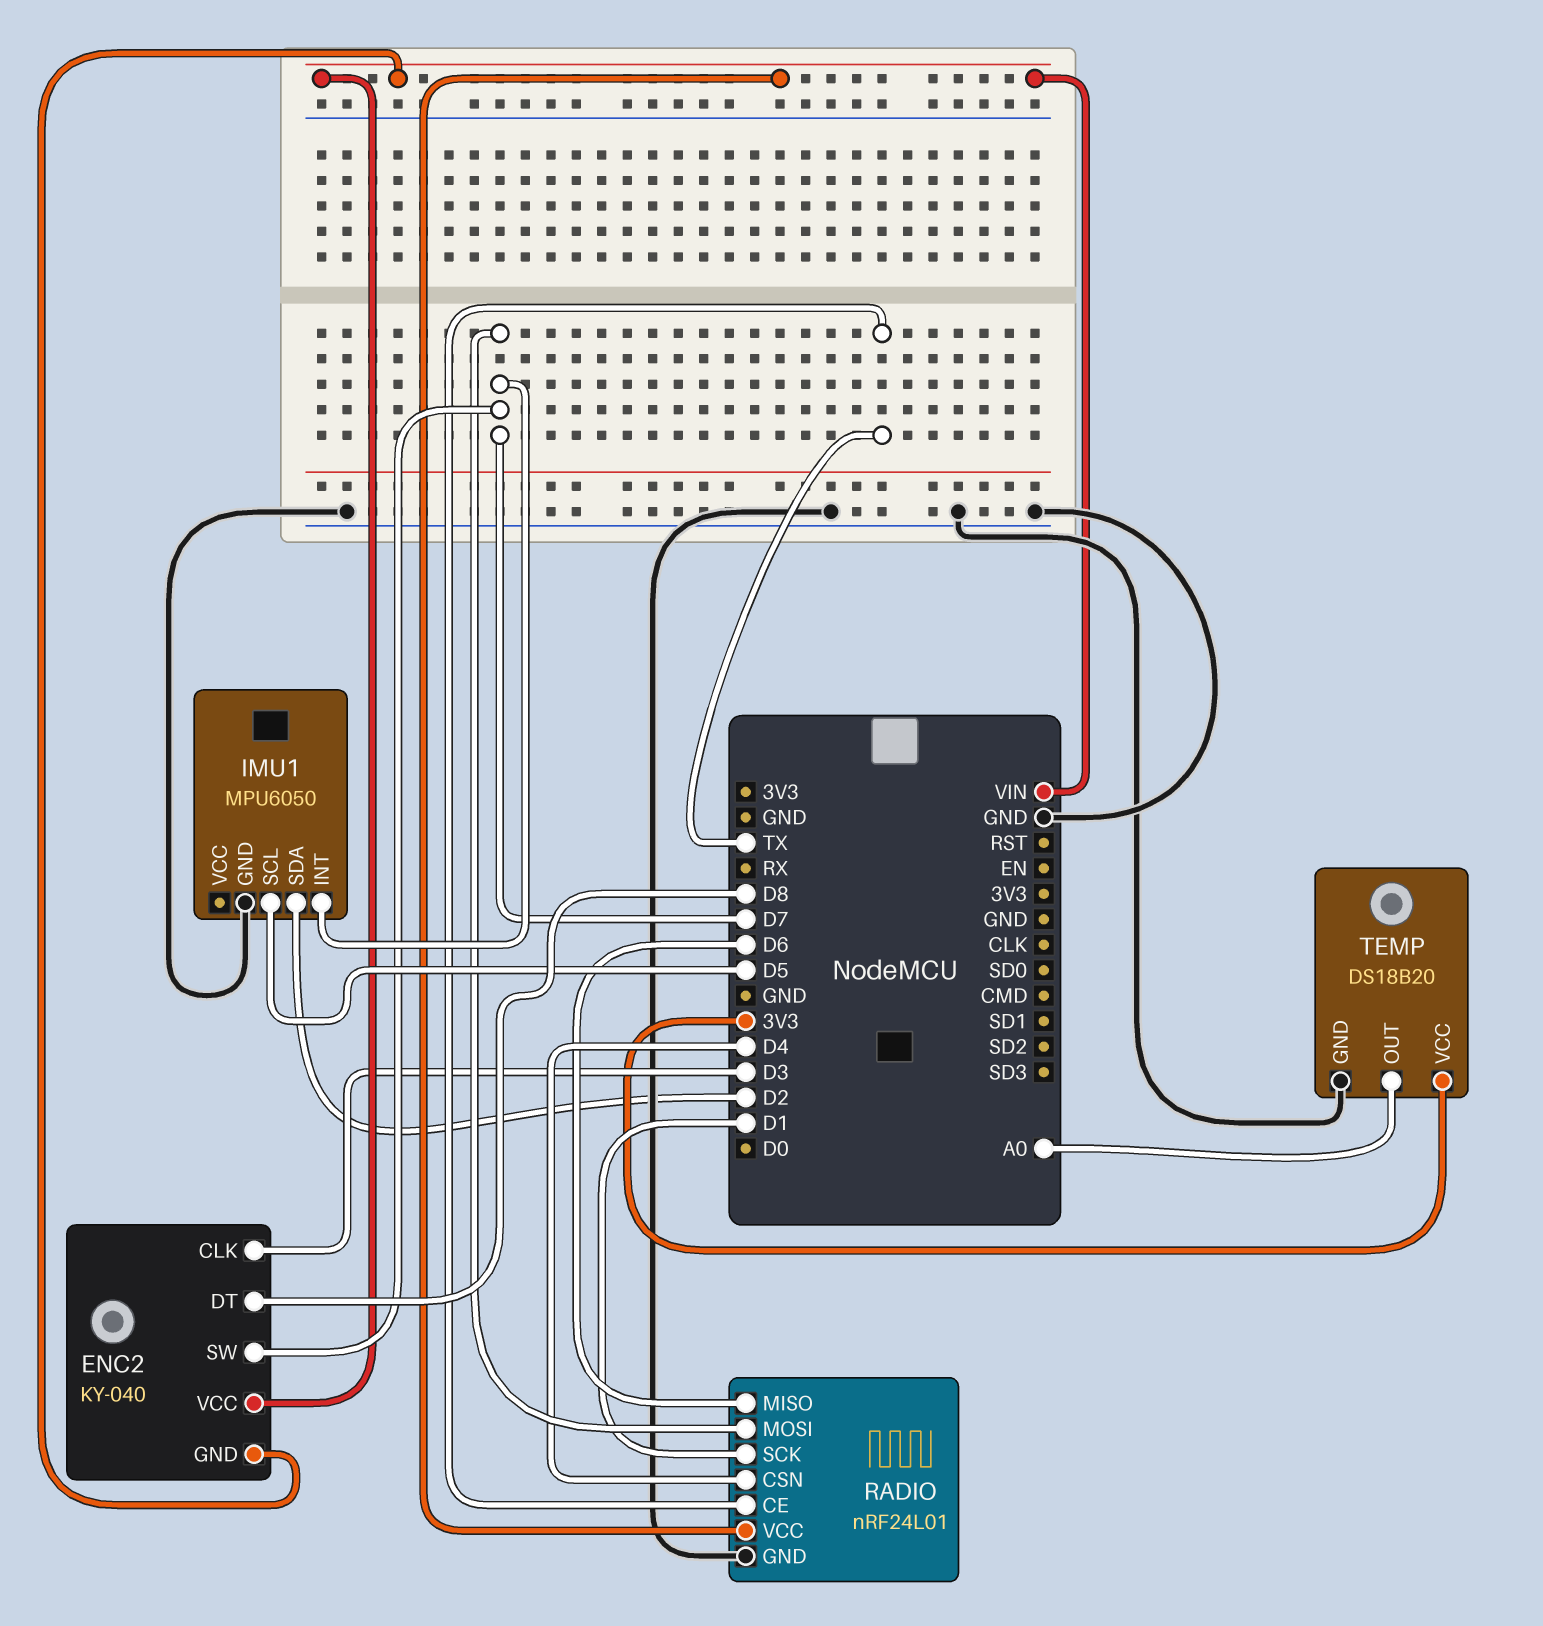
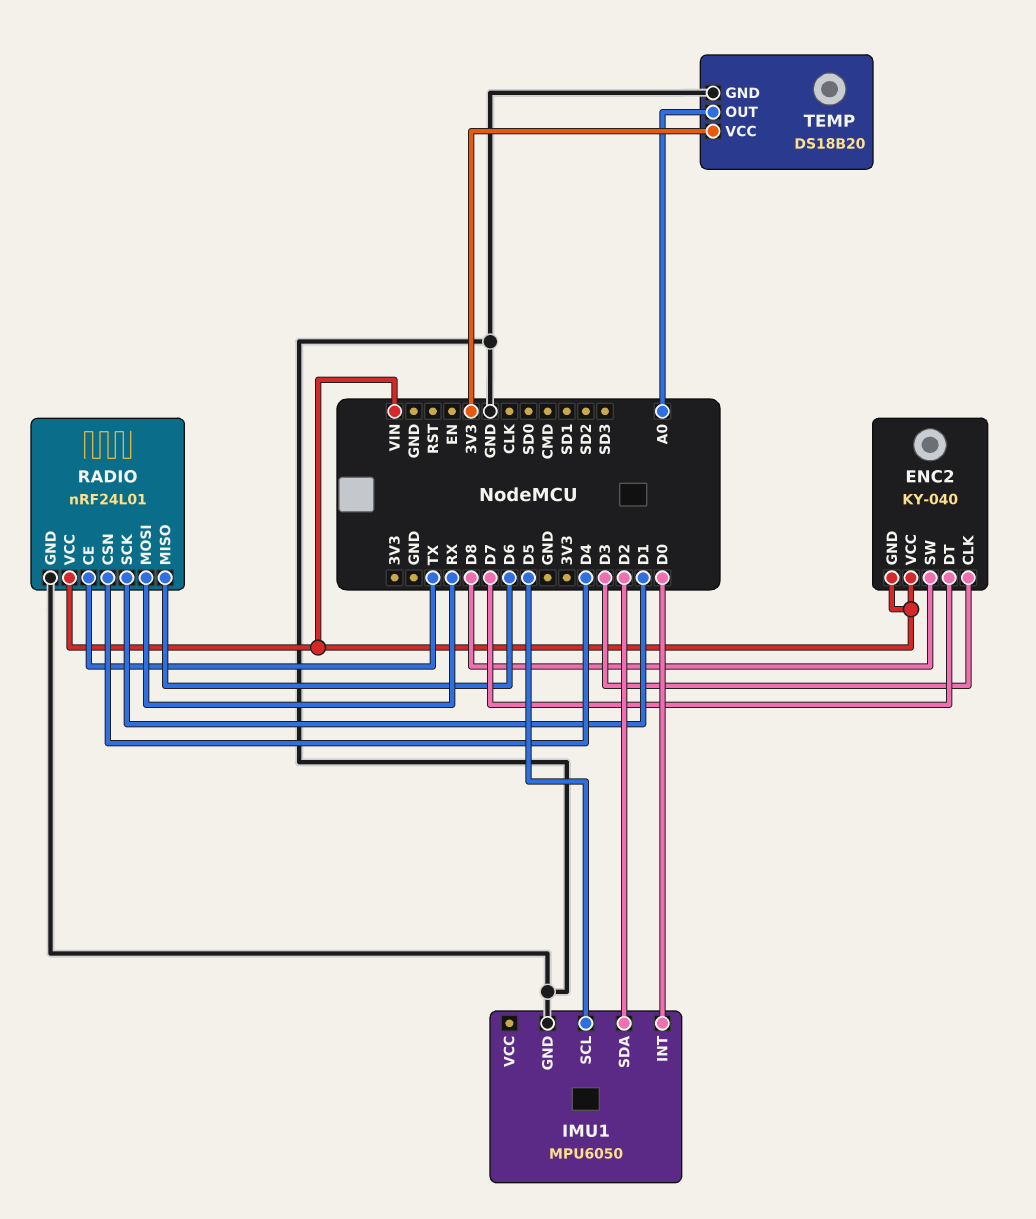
ENC2 pin DT: D8 -> D7
ENC2 pin SW: D7 -> D8
IMU1 pin INT: D7 -> D0
RADIO pin MOSI: D7 -> RX

